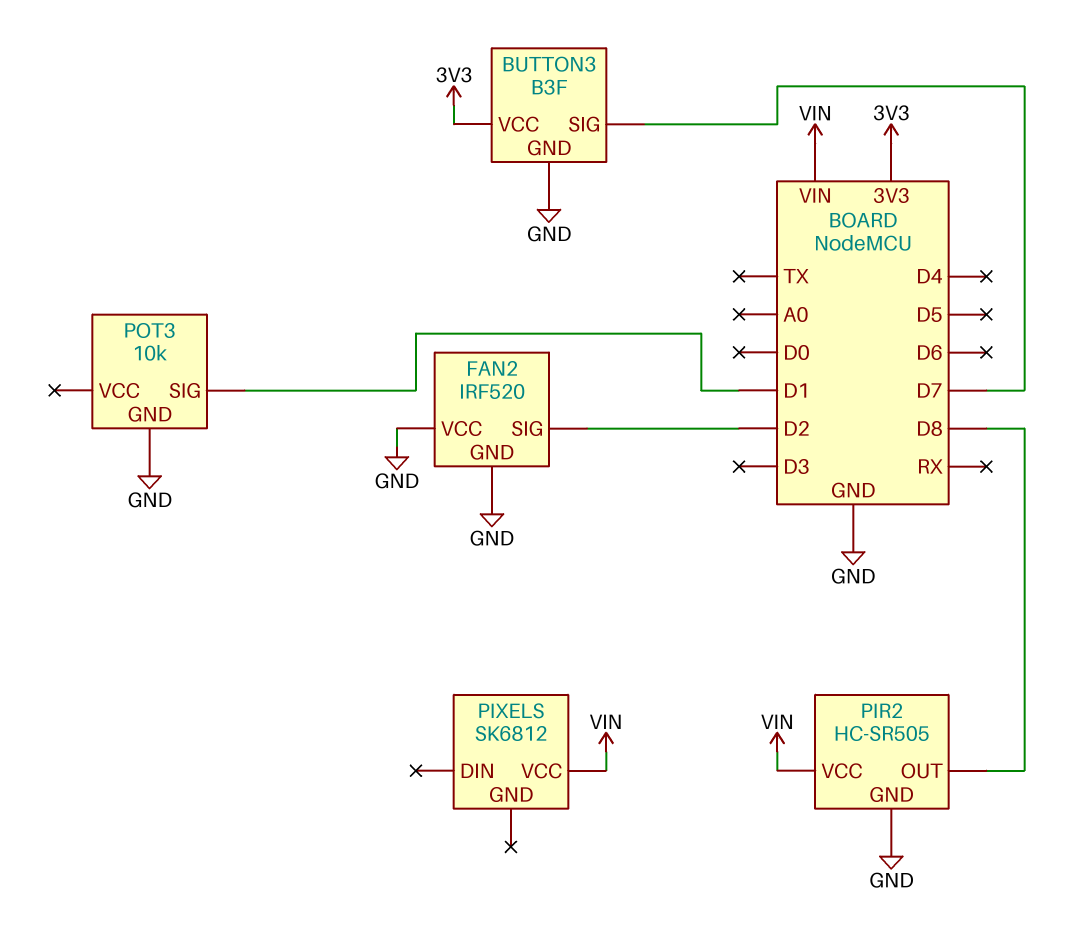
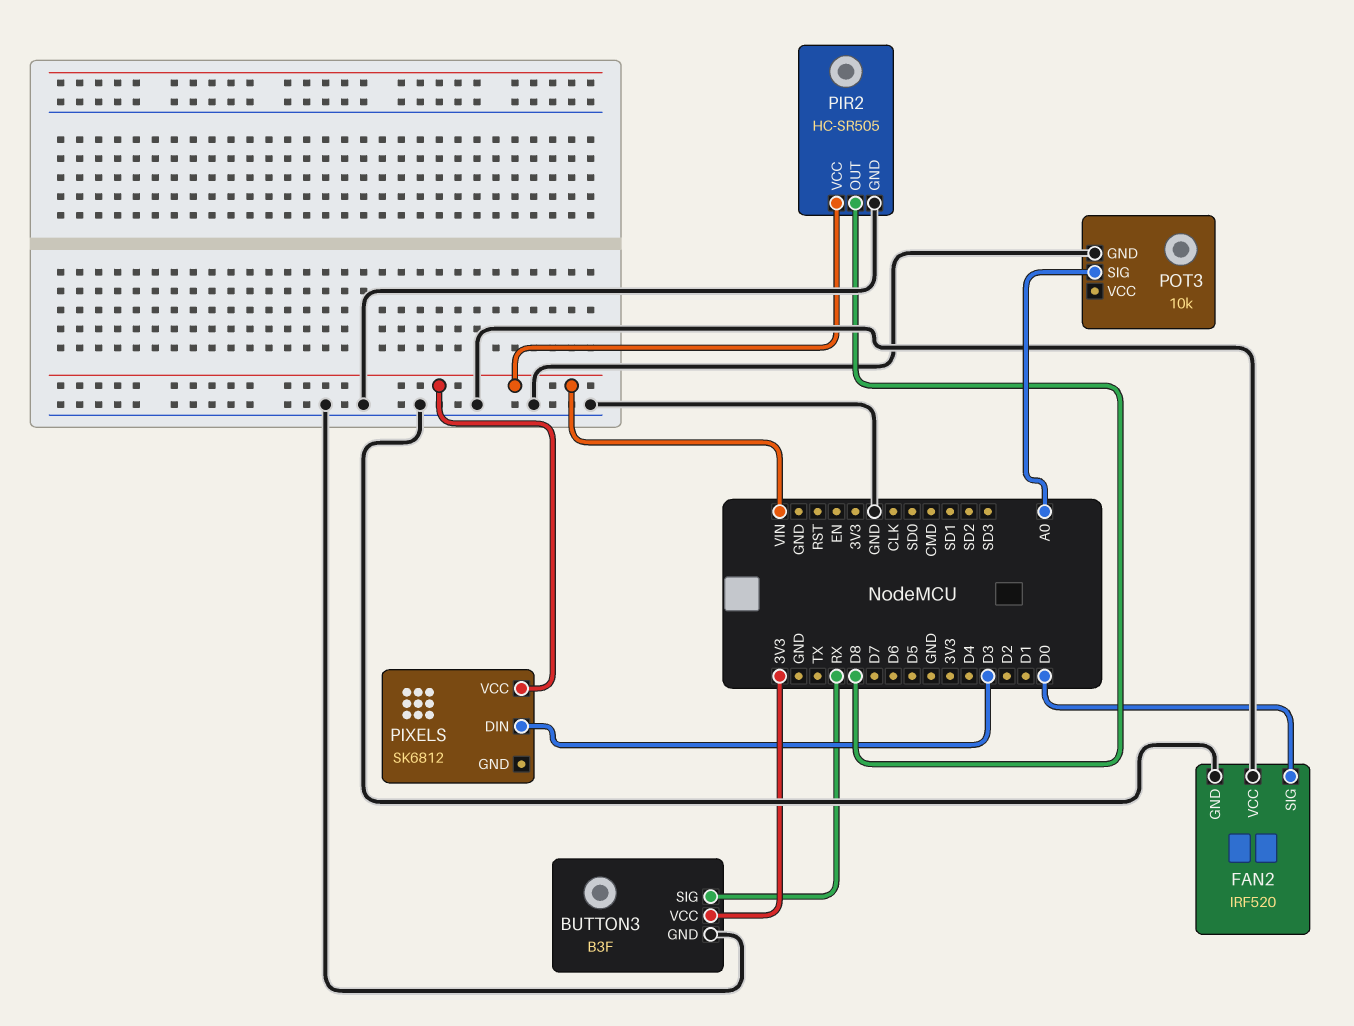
BUTTON3 pin SIG: D7 -> RX
FAN2 pin SIG: D2 -> D0
PIXELS pin DIN: none -> D3
POT3 pin SIG: D1 -> A0

